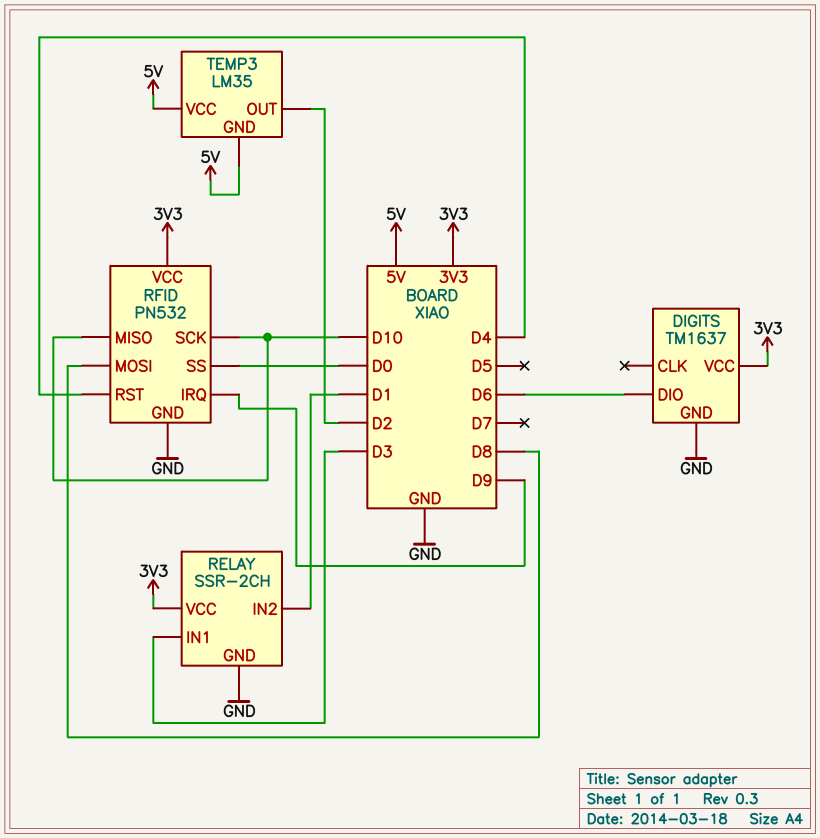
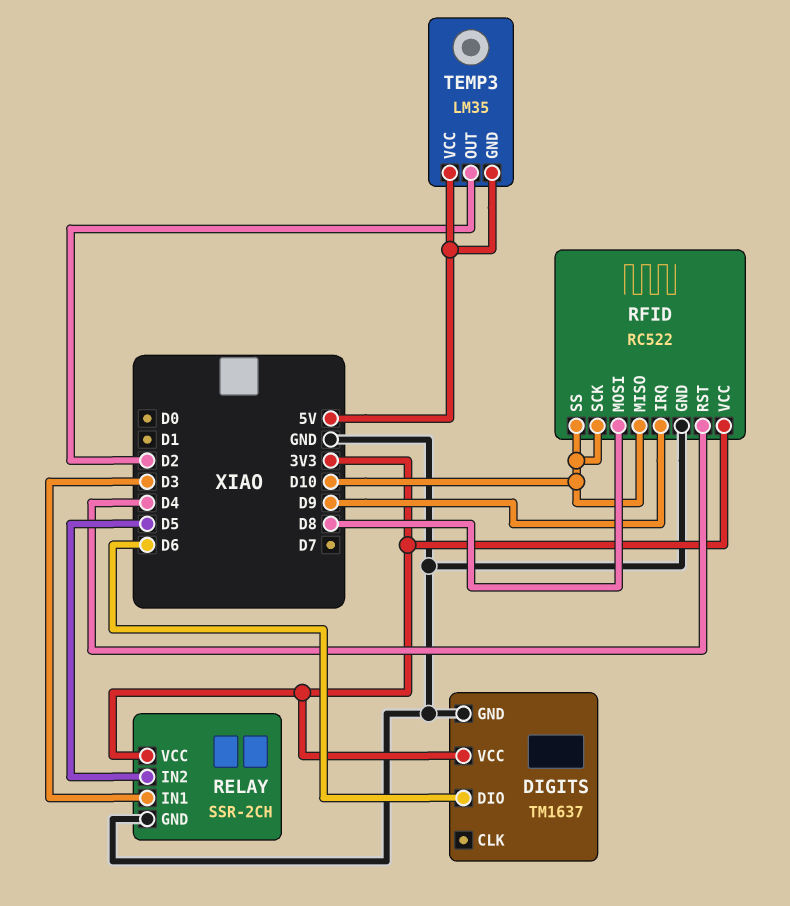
RELAY pin IN2: D1 -> D5
RFID: PN532 -> RC522
RFID pin SS: D0 -> D10

